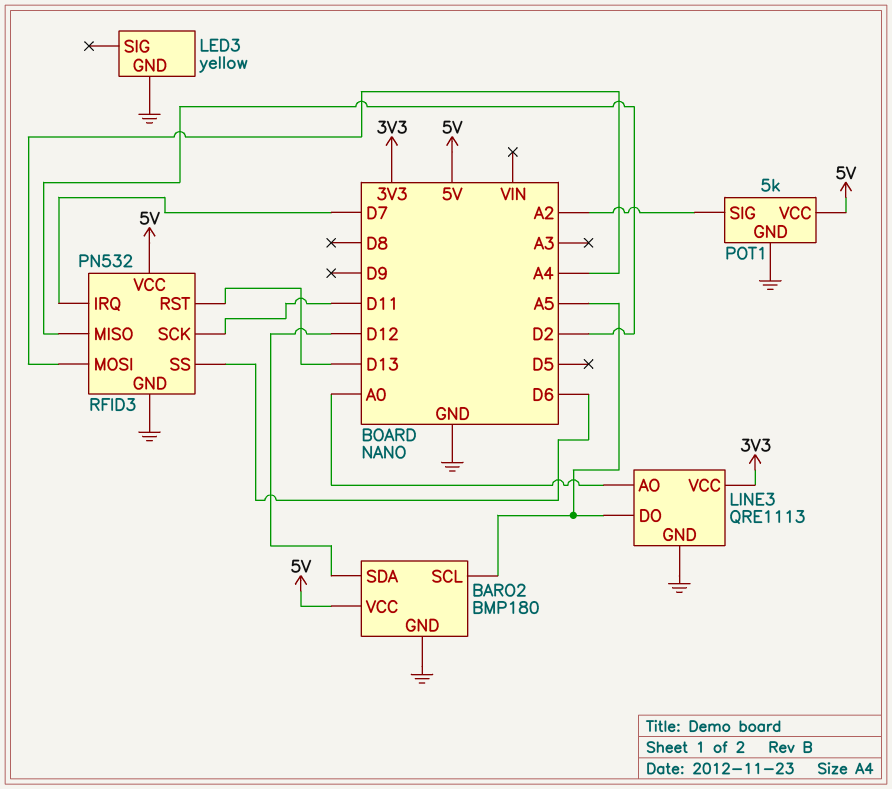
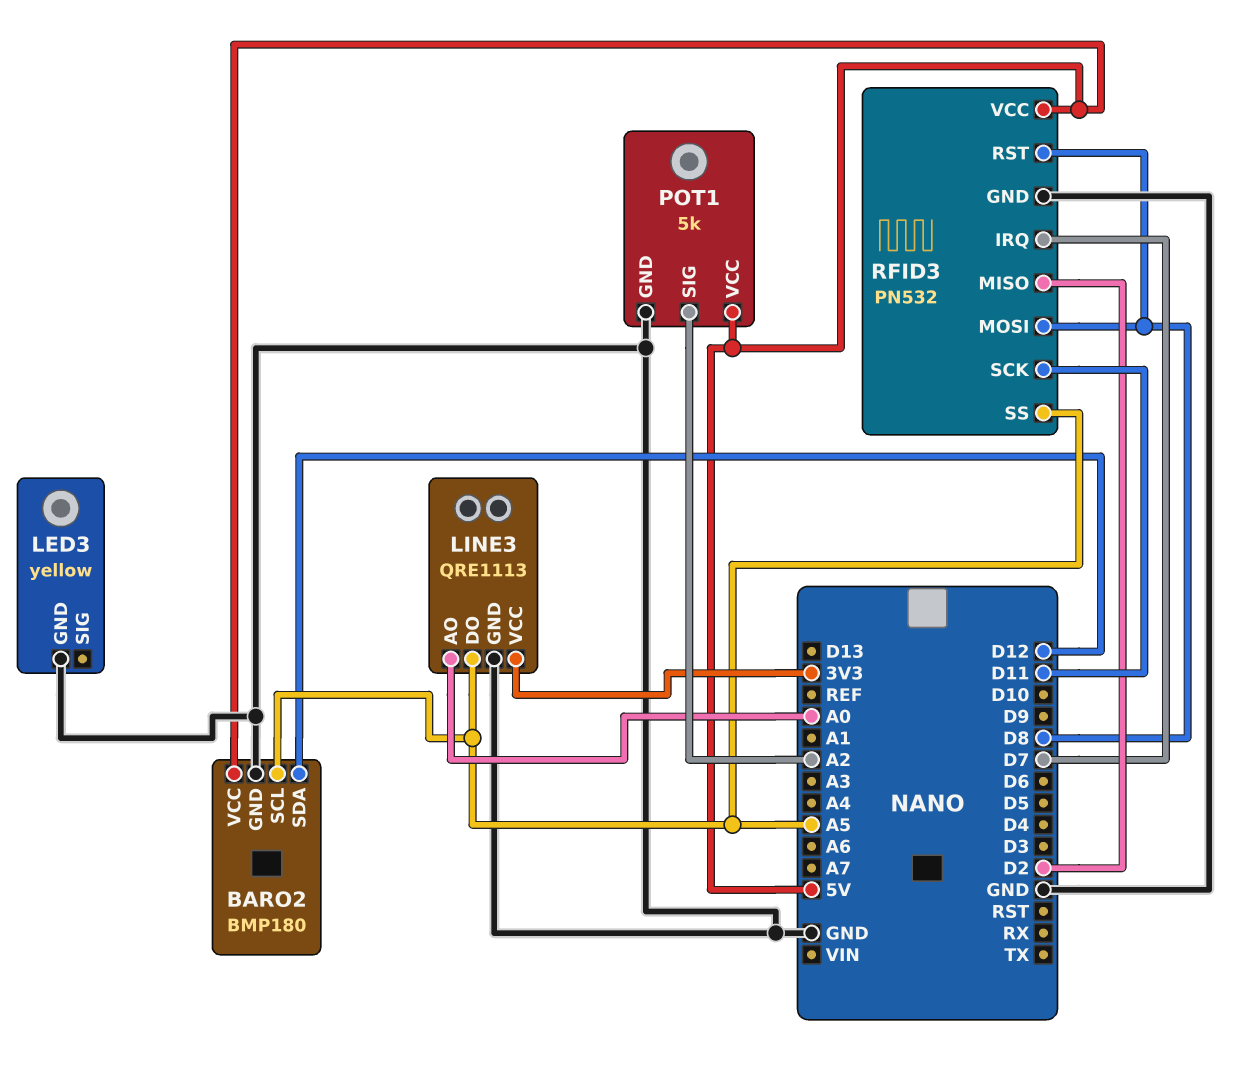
RFID3 pin MOSI: A4 -> D8
RFID3 pin RST: D13 -> D8
RFID3 pin SS: D6 -> A5

